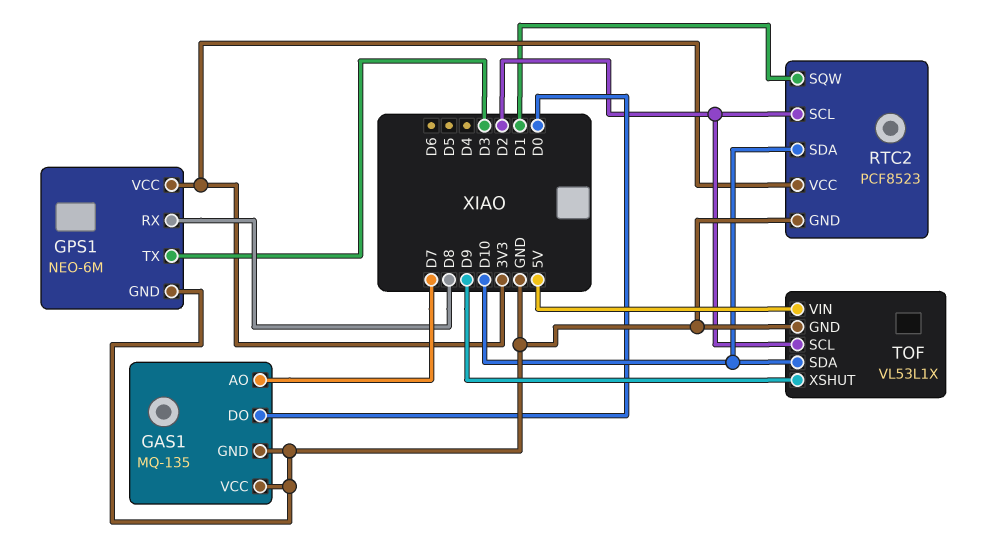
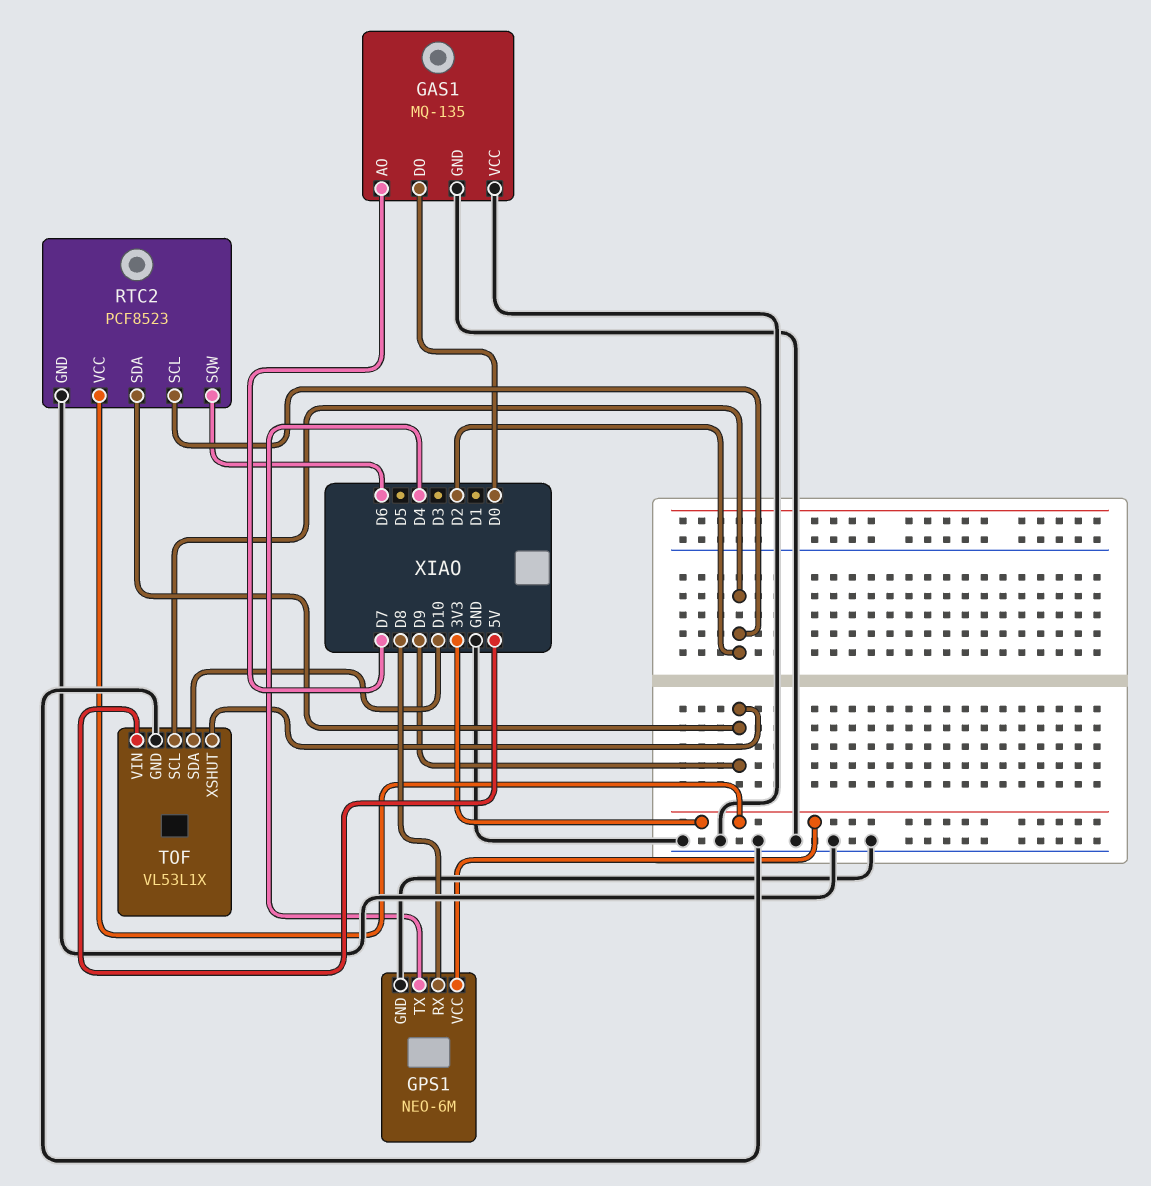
GPS1 pin TX: D3 -> D4
RTC2 pin SDA: D10 -> D9
RTC2 pin SQW: D1 -> D6

